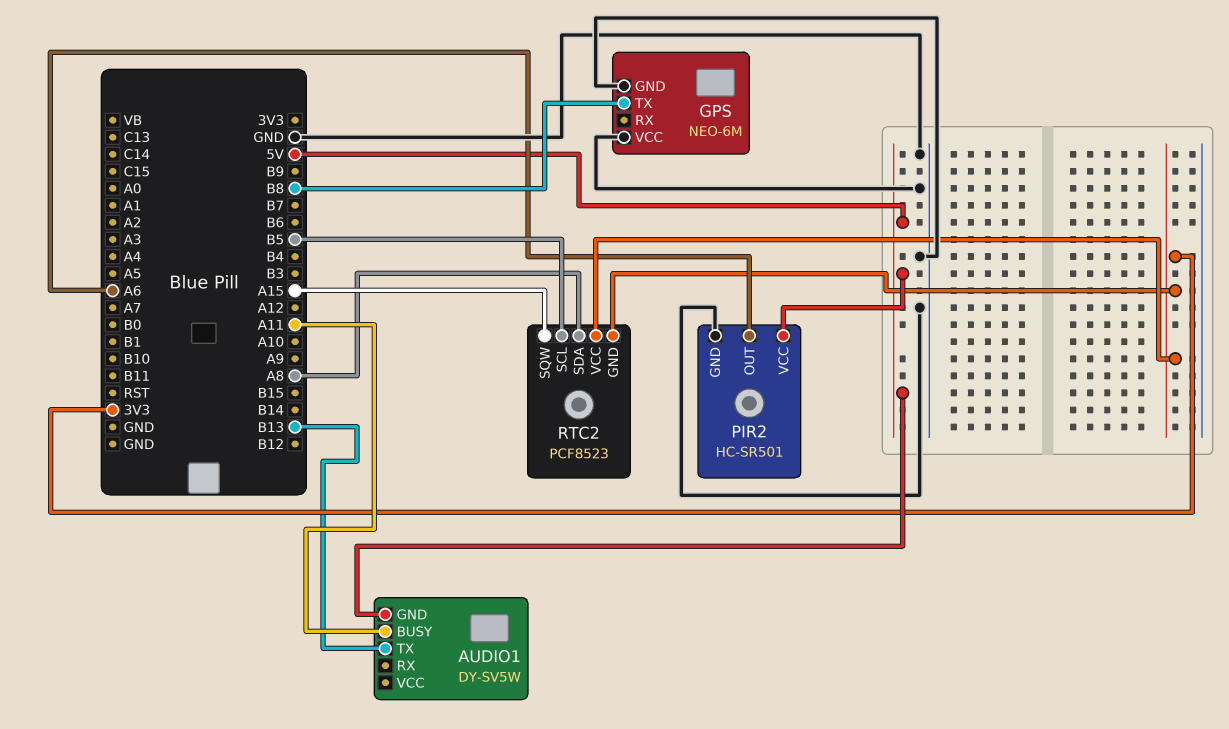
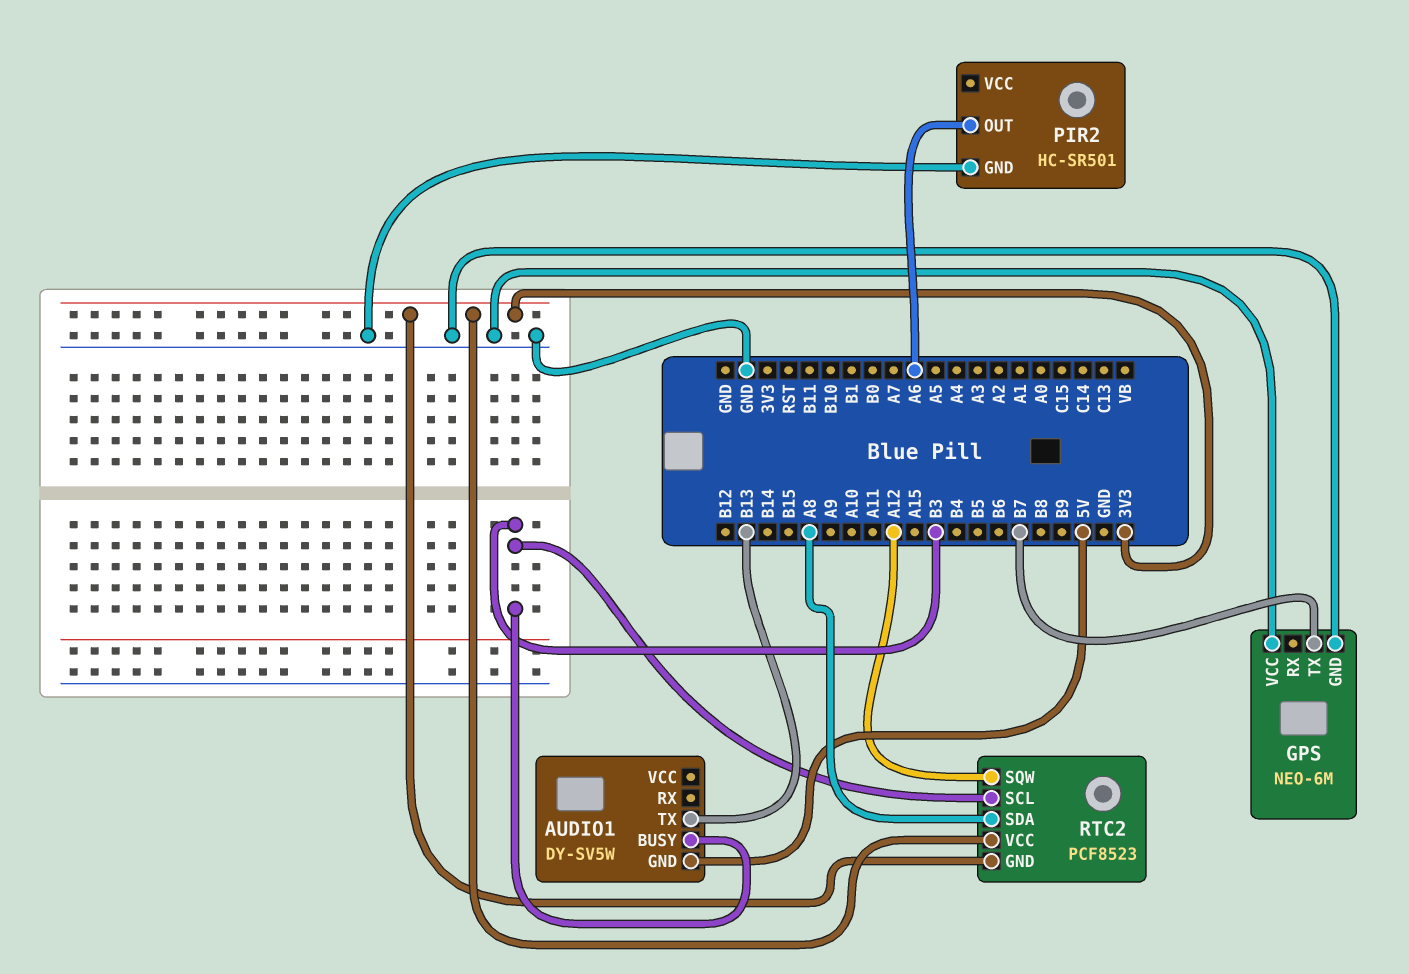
AUDIO1 pin BUSY: A11 -> B3
GPS pin TX: B8 -> B7
PIR2 pin VCC: 5V -> none
RTC2 pin SCL: B5 -> B3
RTC2 pin SQW: A15 -> A12

